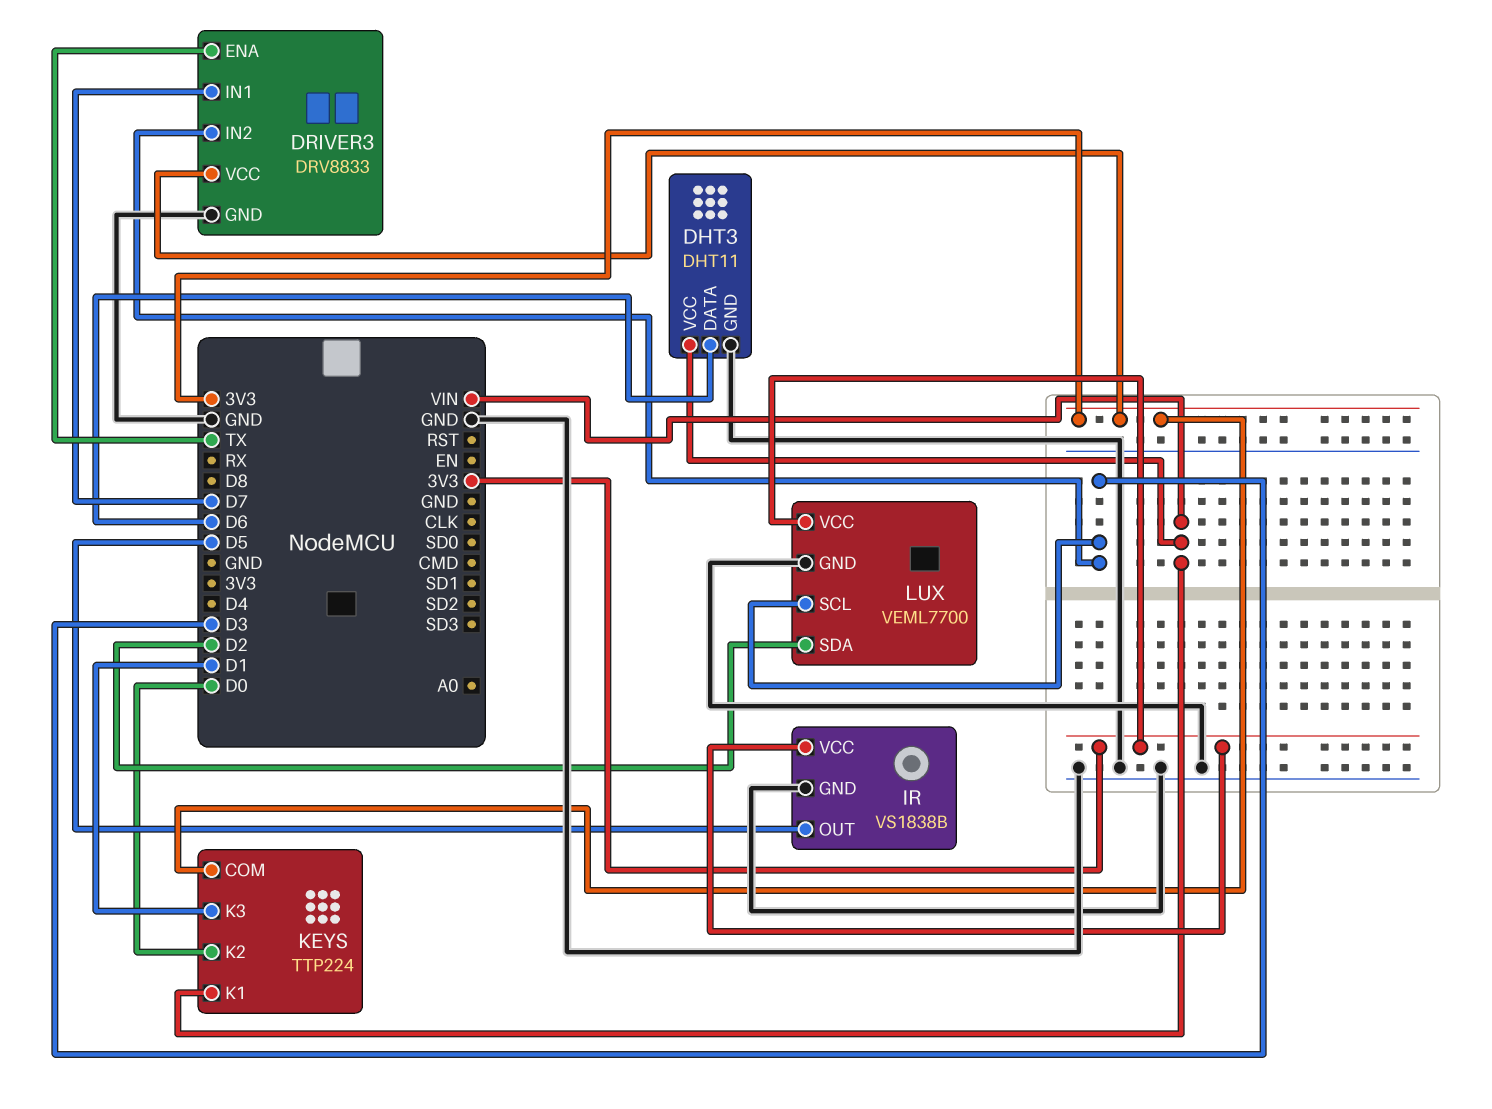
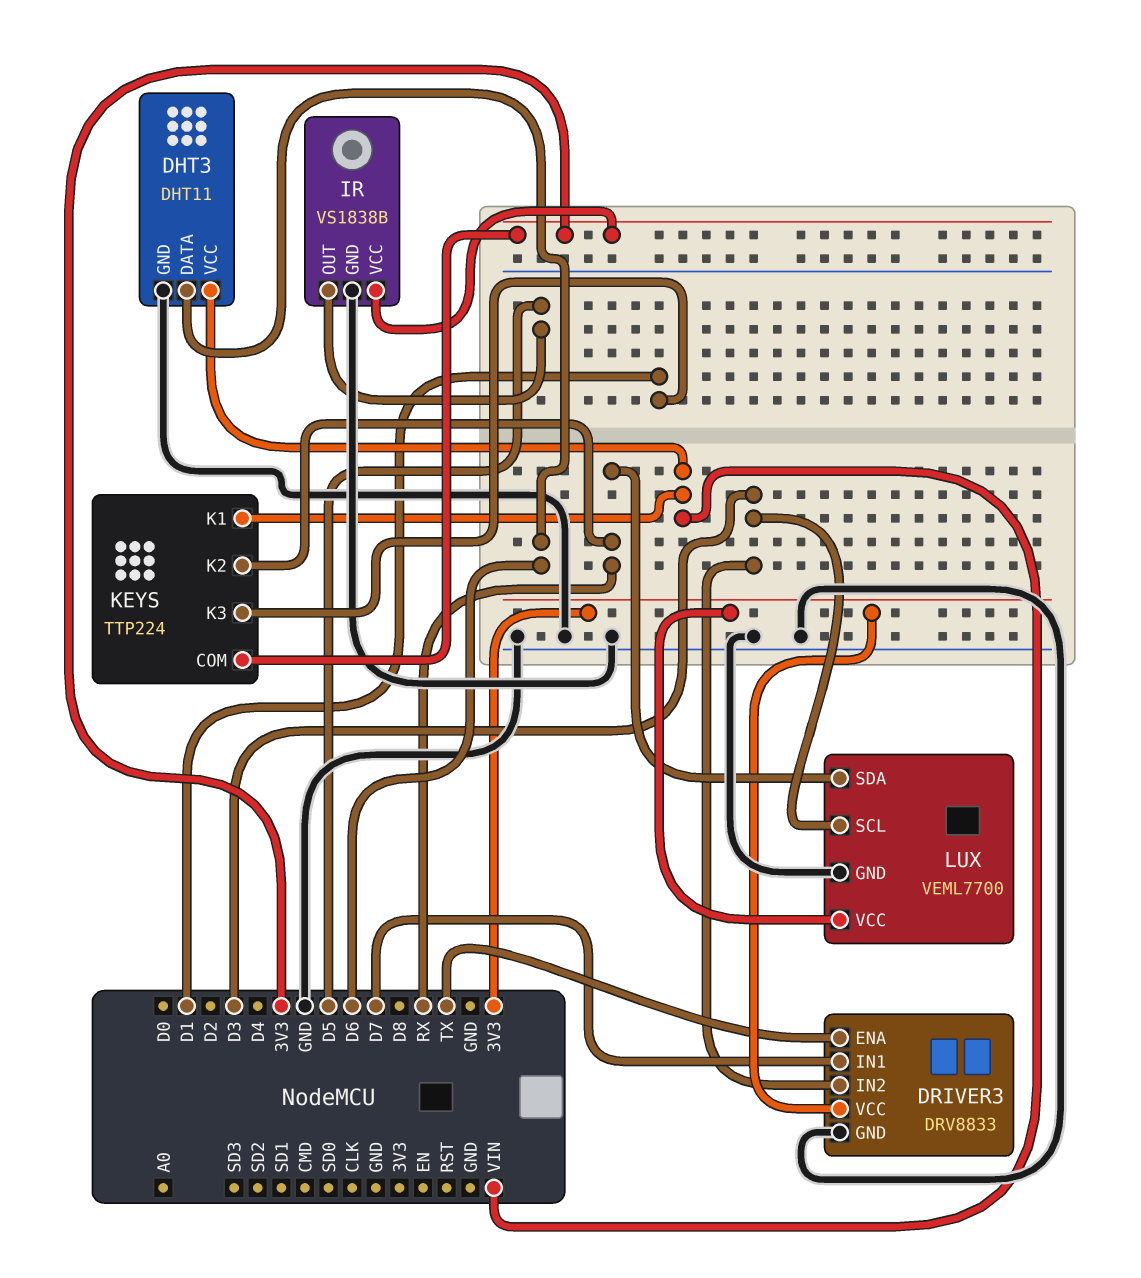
KEYS pin K2: D0 -> RX
LUX pin SDA: D2 -> RX

